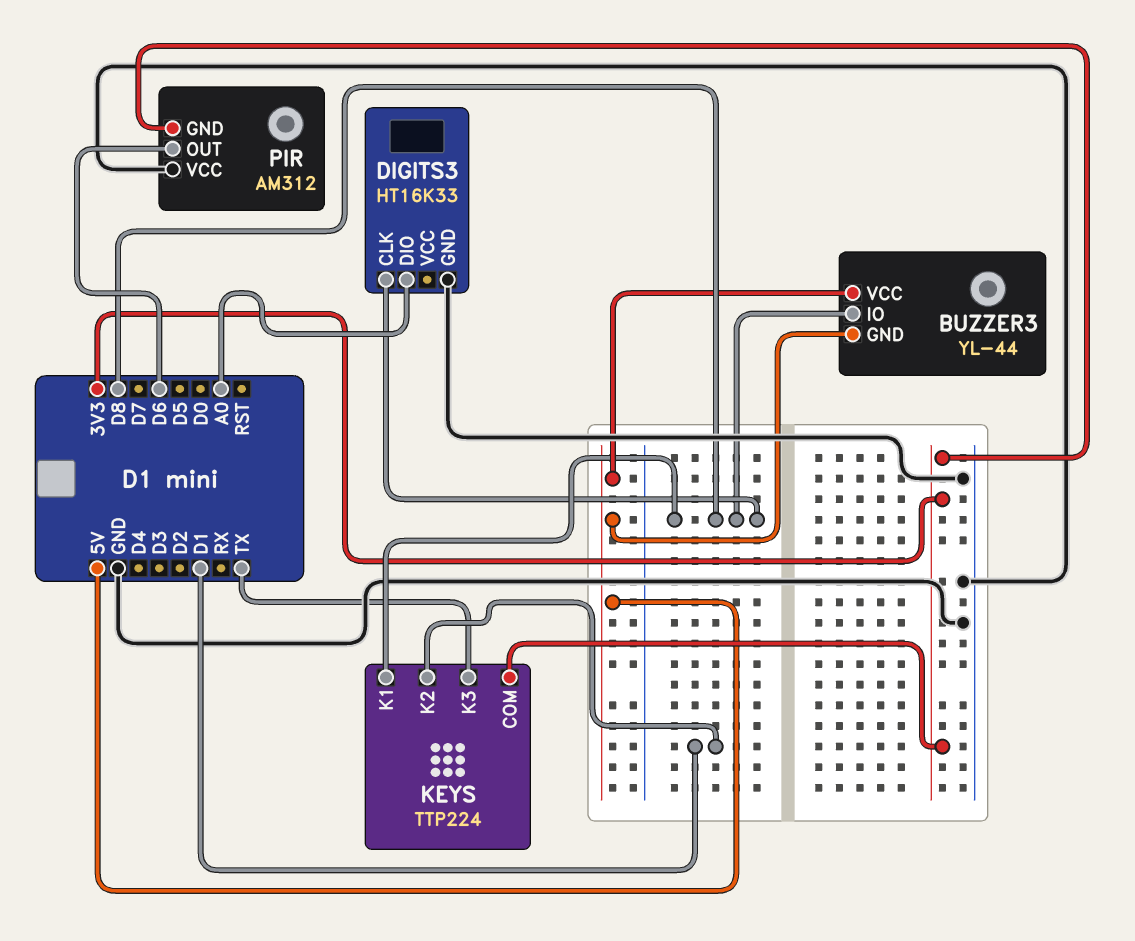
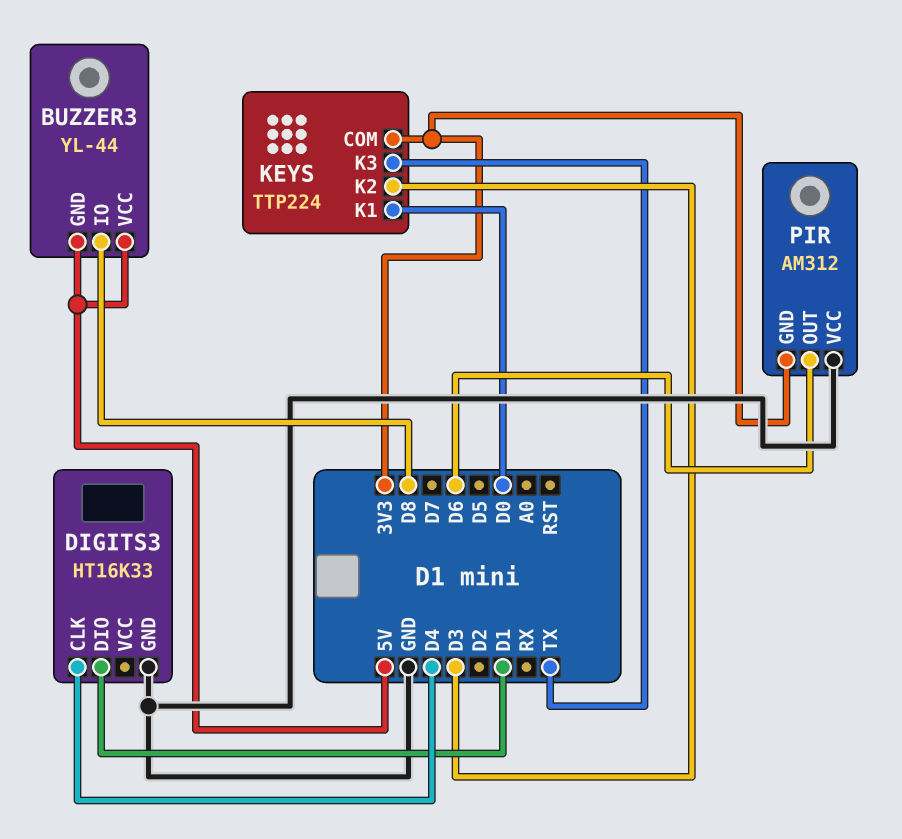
DIGITS3 pin CLK: D8 -> D4
DIGITS3 pin DIO: A0 -> D1
KEYS pin K1: D8 -> D0
KEYS pin K2: D1 -> D3

